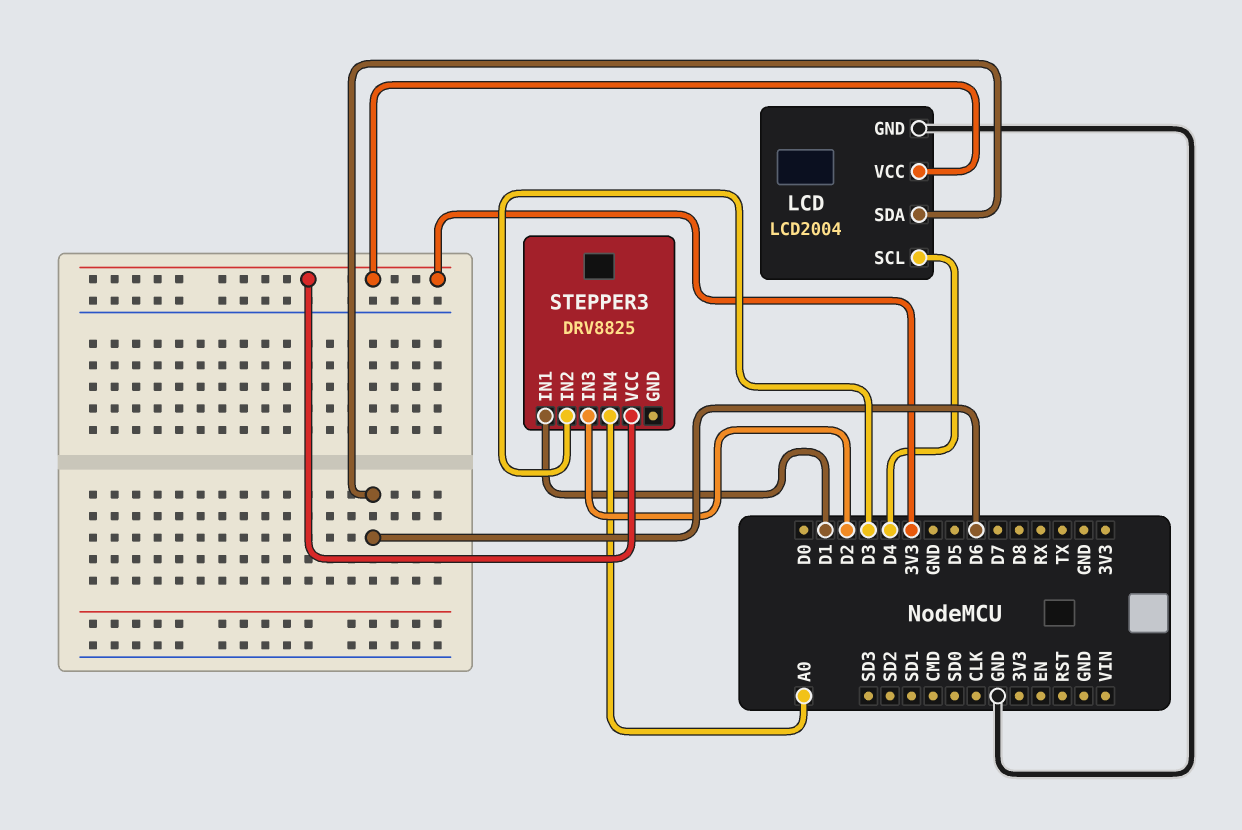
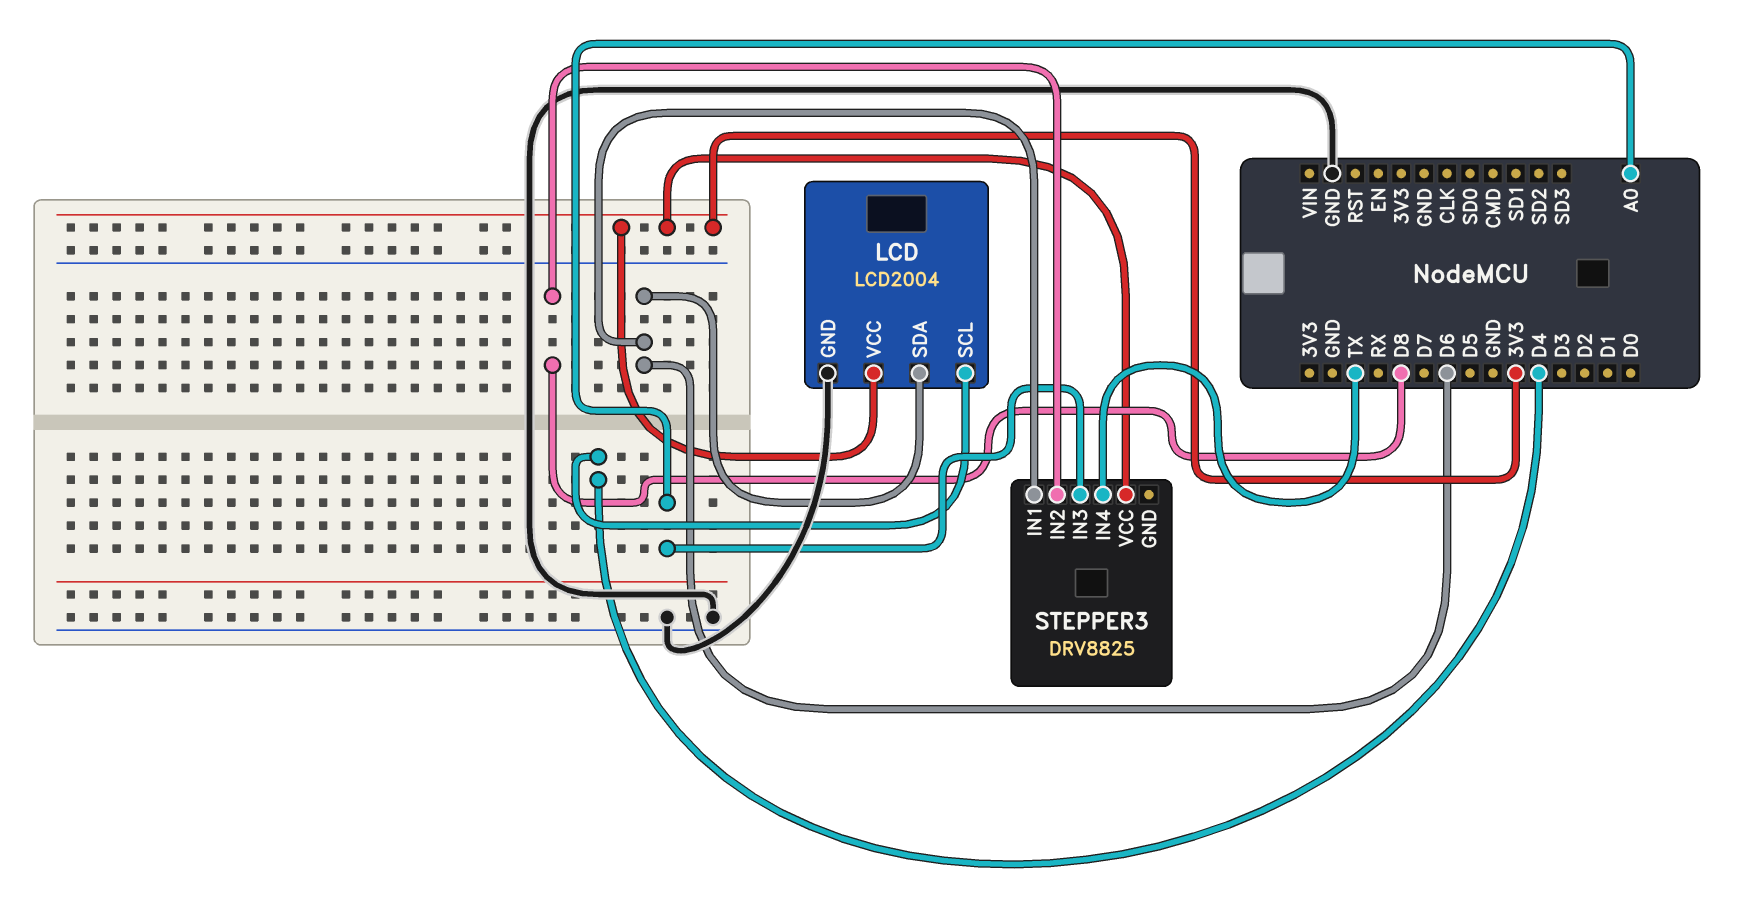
STEPPER3 pin IN1: D1 -> D6
STEPPER3 pin IN2: D3 -> D8
STEPPER3 pin IN3: D2 -> A0
STEPPER3 pin IN4: A0 -> TX

